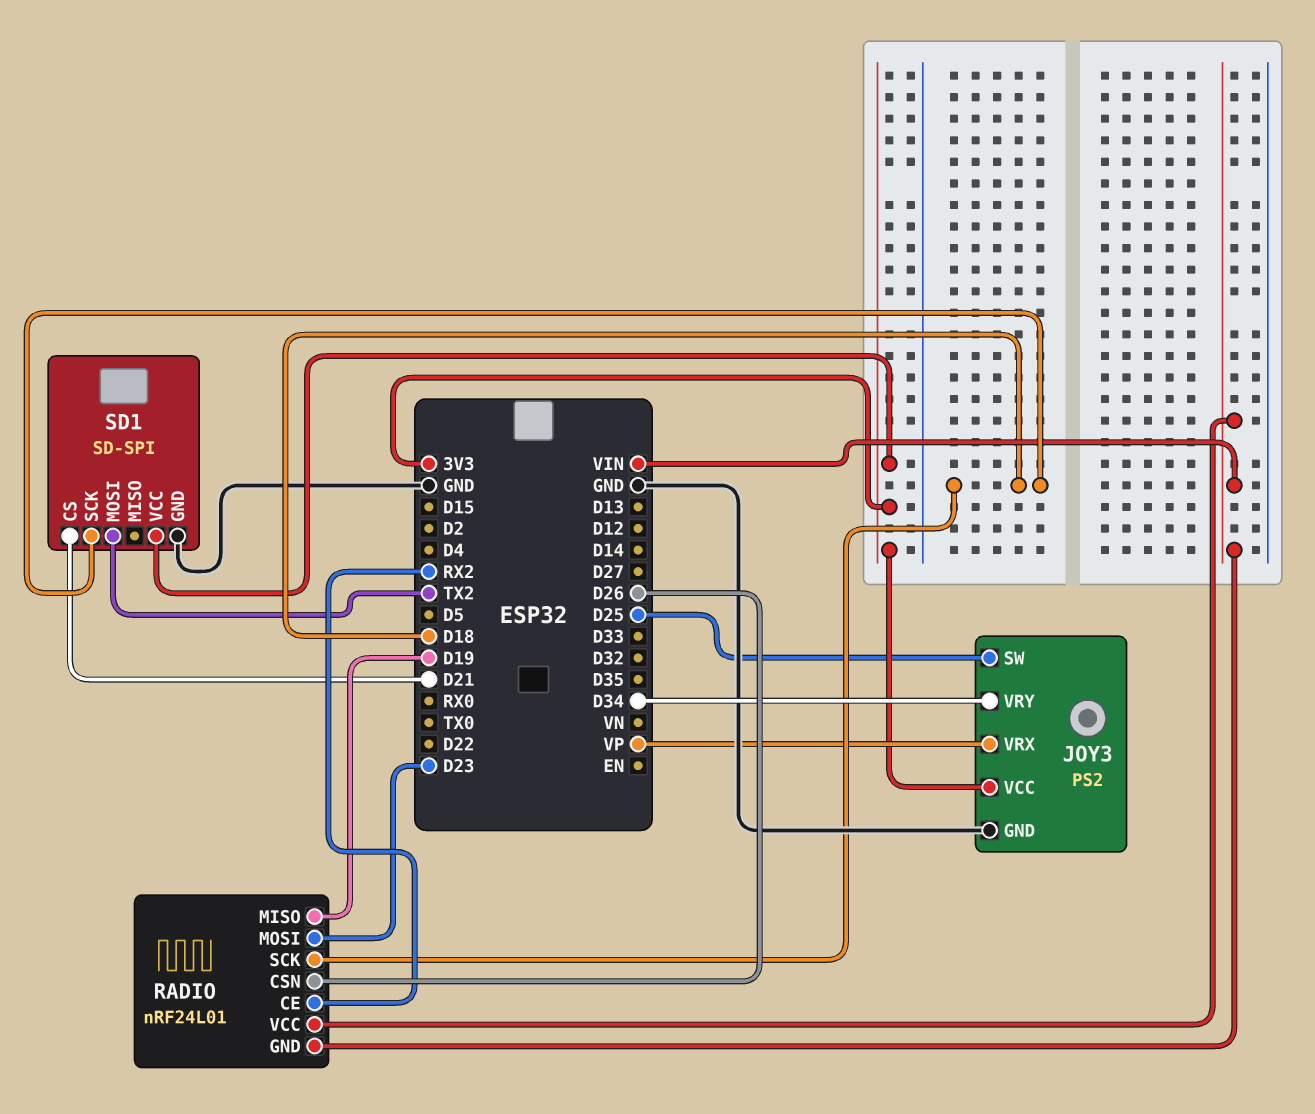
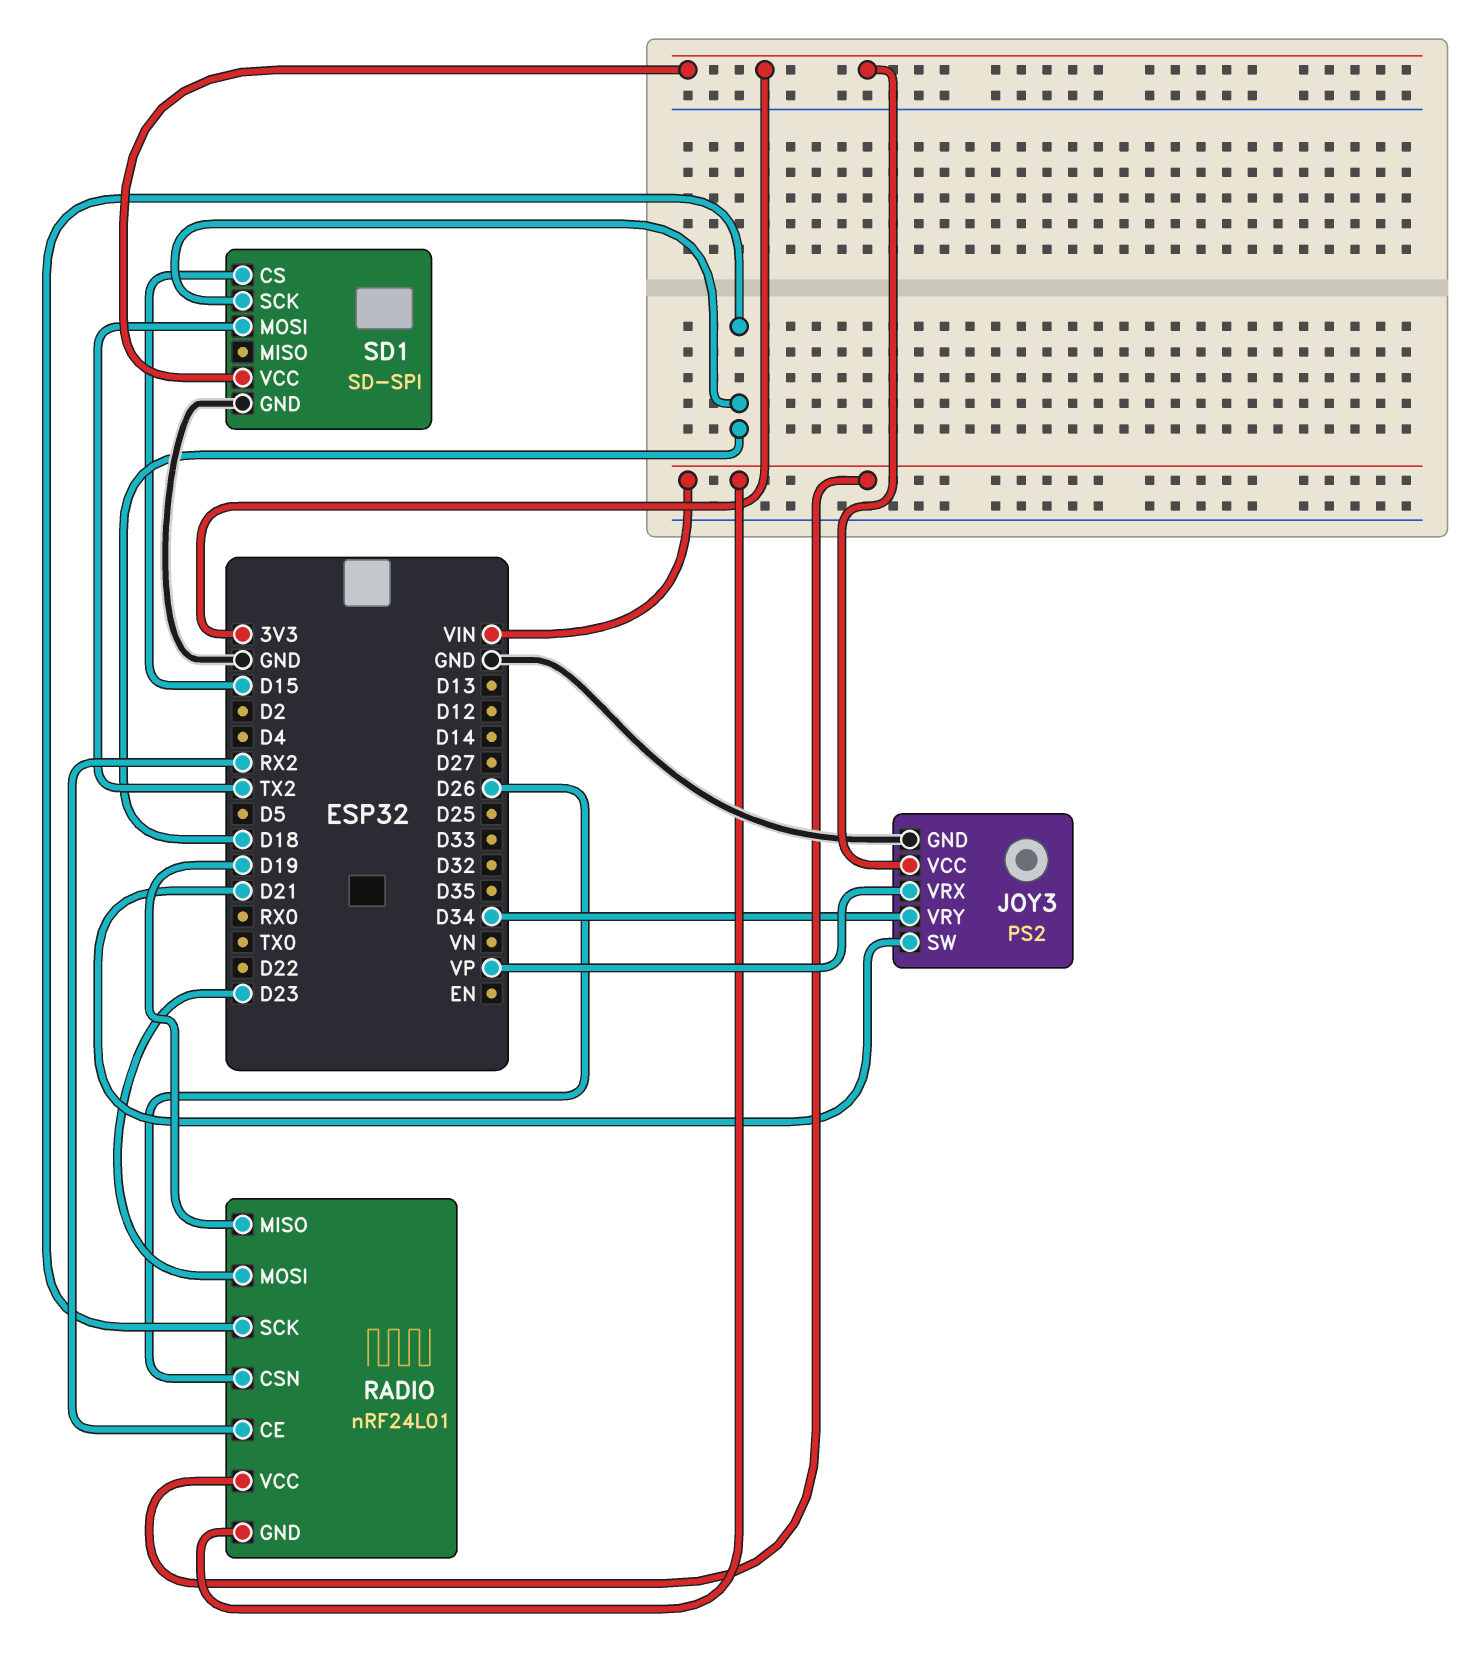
JOY3 pin SW: D25 -> D21
SD1 pin CS: D21 -> D15

